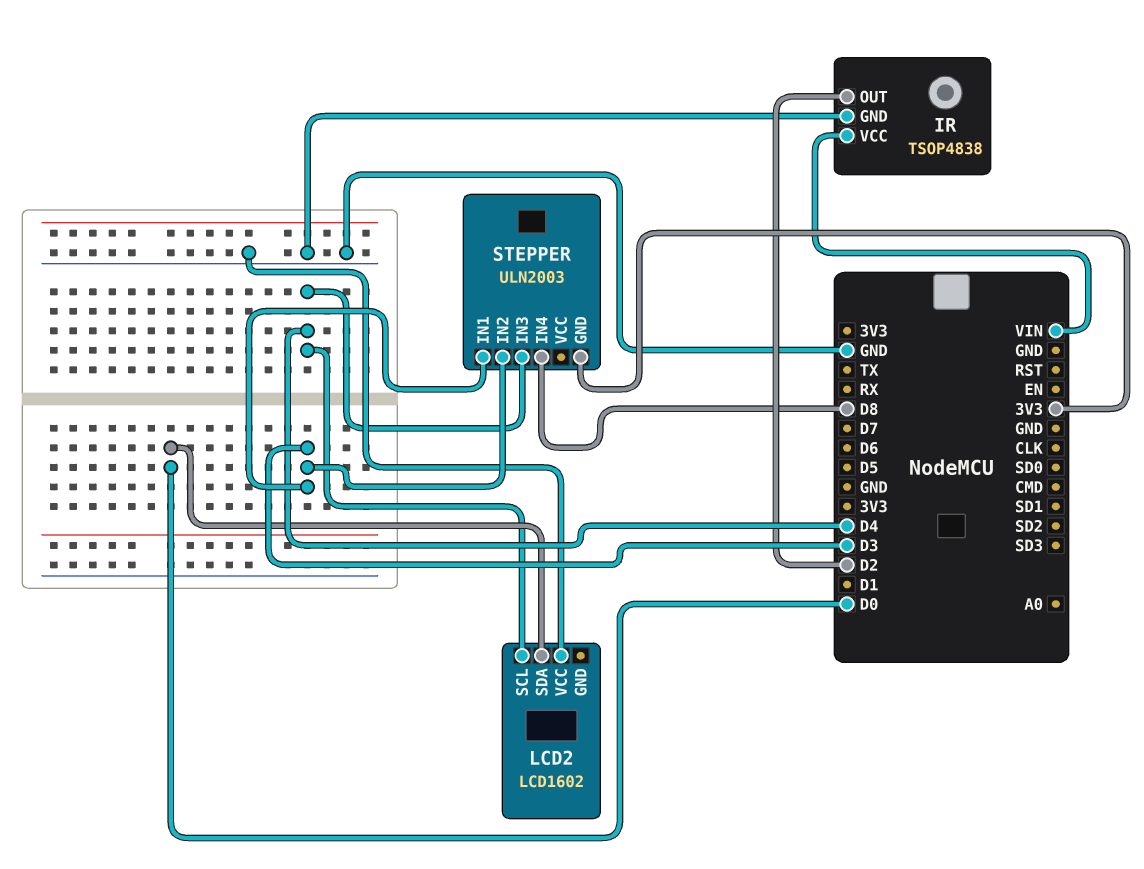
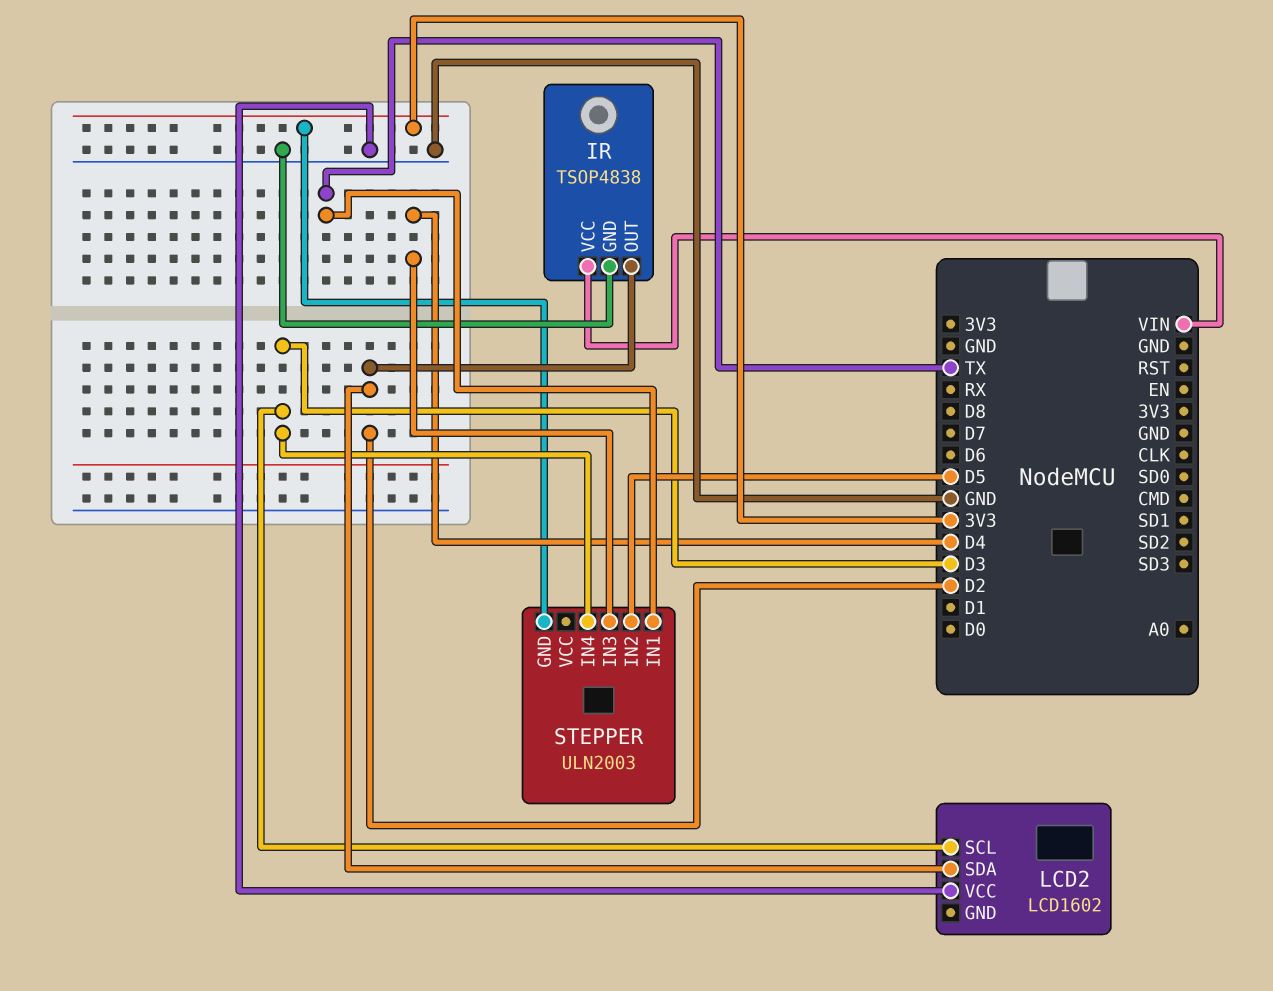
LCD2 pin SCL: D4 -> D3
LCD2 pin SDA: D0 -> D2
STEPPER pin IN1: D3 -> TX
STEPPER pin IN2: D3 -> D5
STEPPER pin IN4: D8 -> D3

